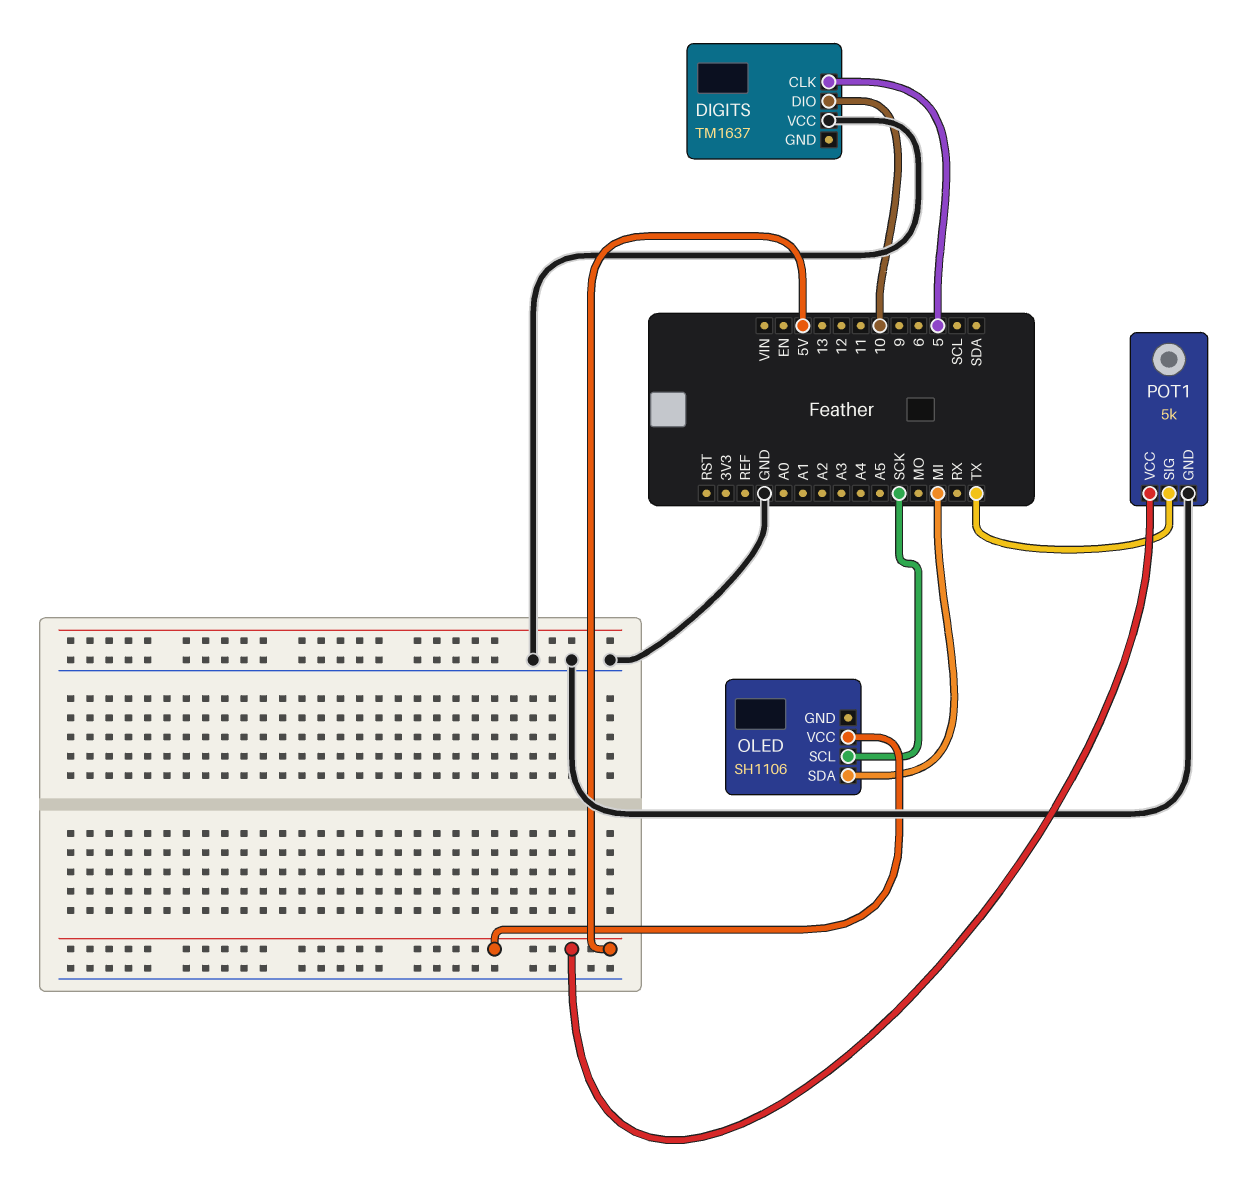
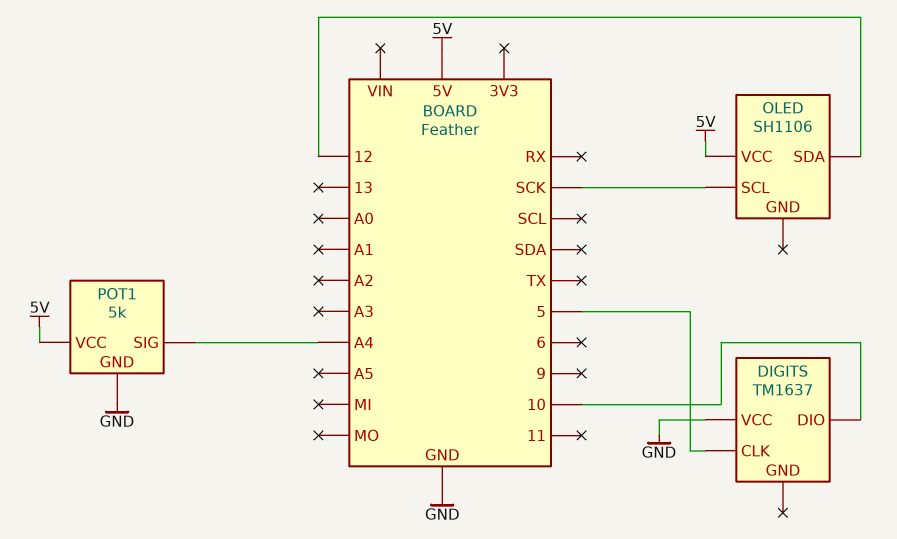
OLED pin SDA: MI -> 12
POT1 pin SIG: TX -> A4

